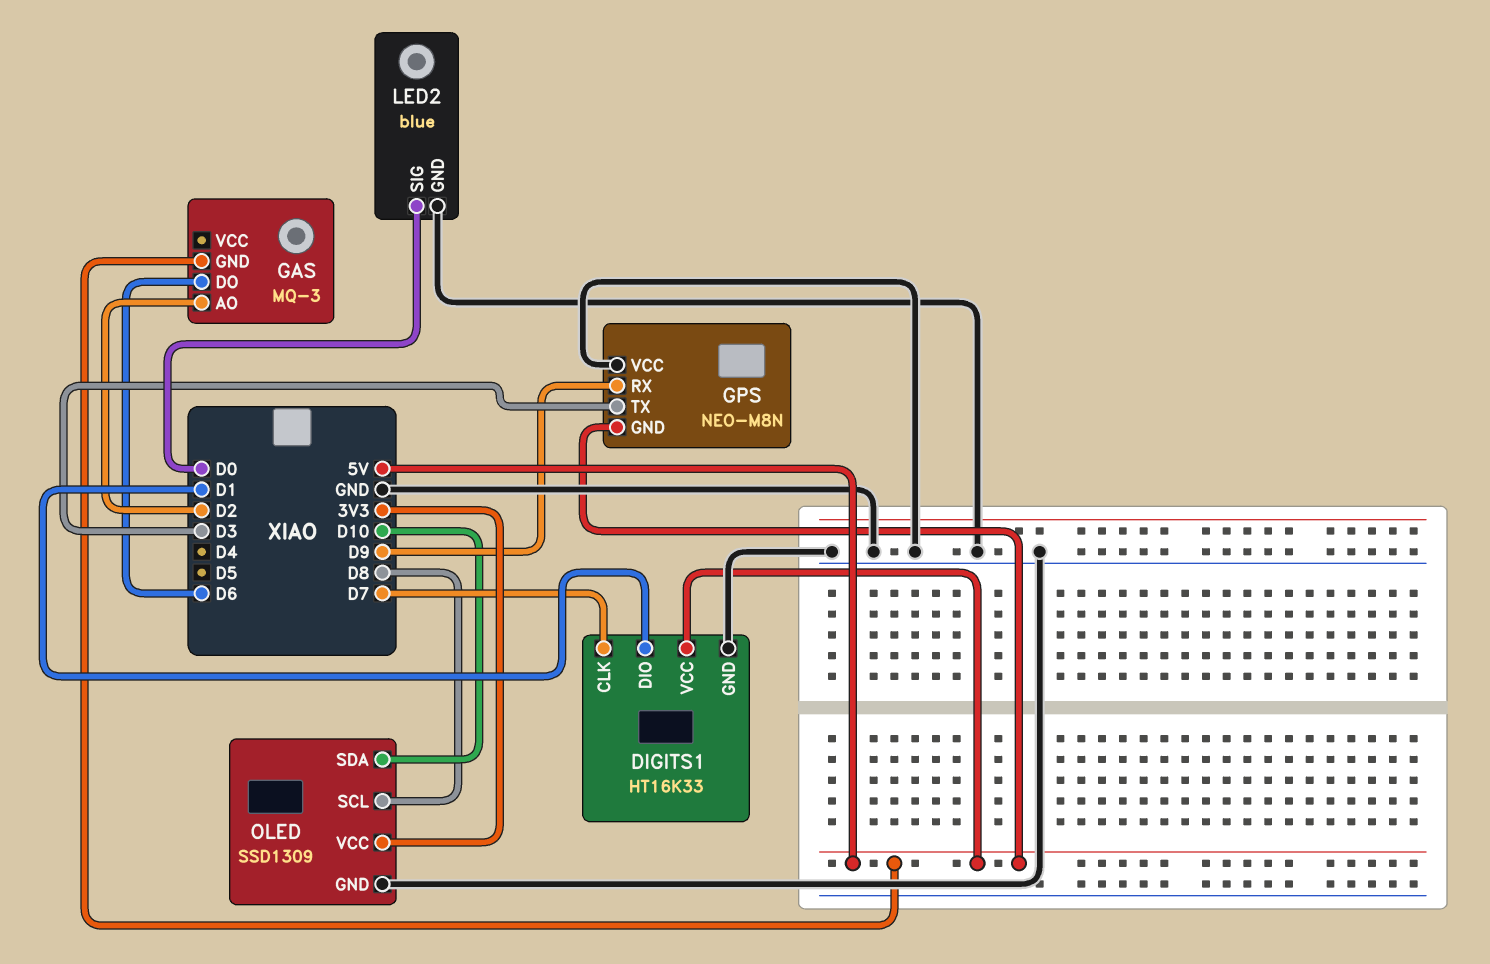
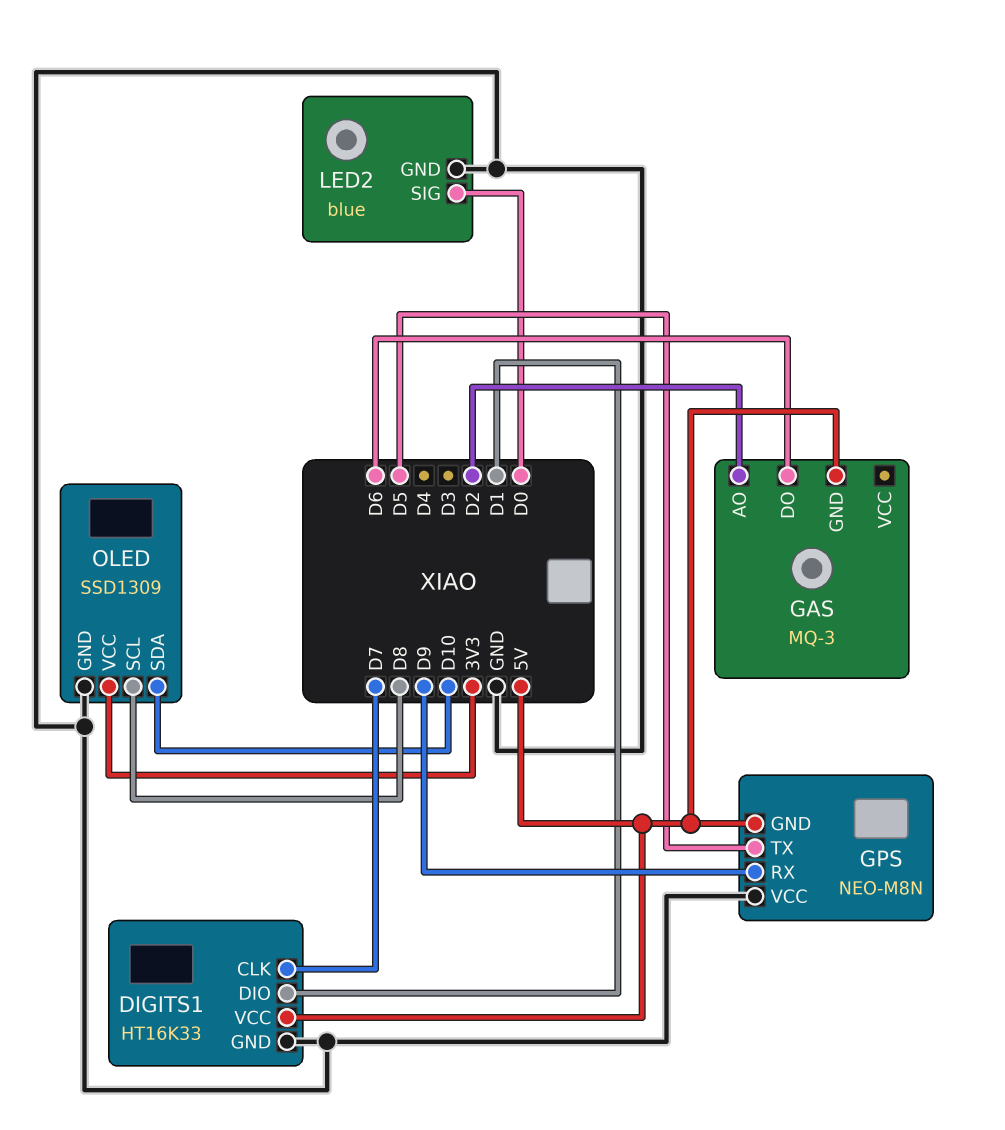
GPS pin TX: D3 -> D5

